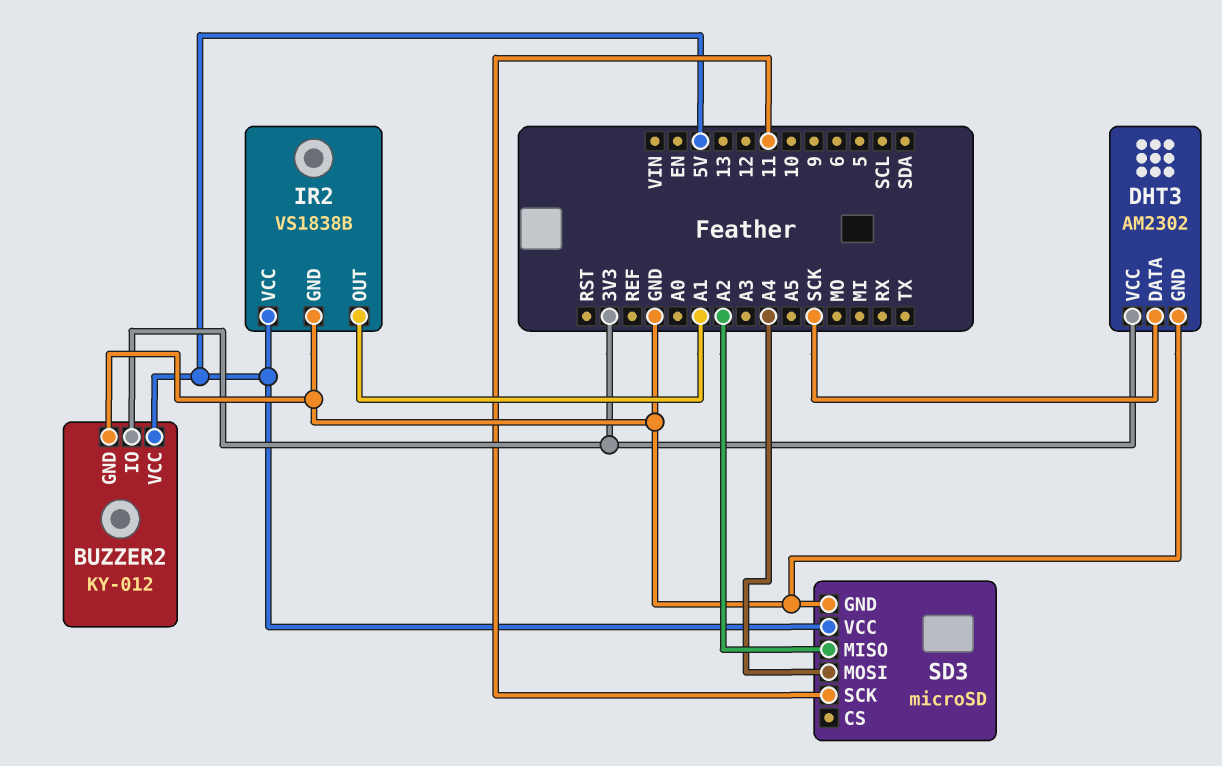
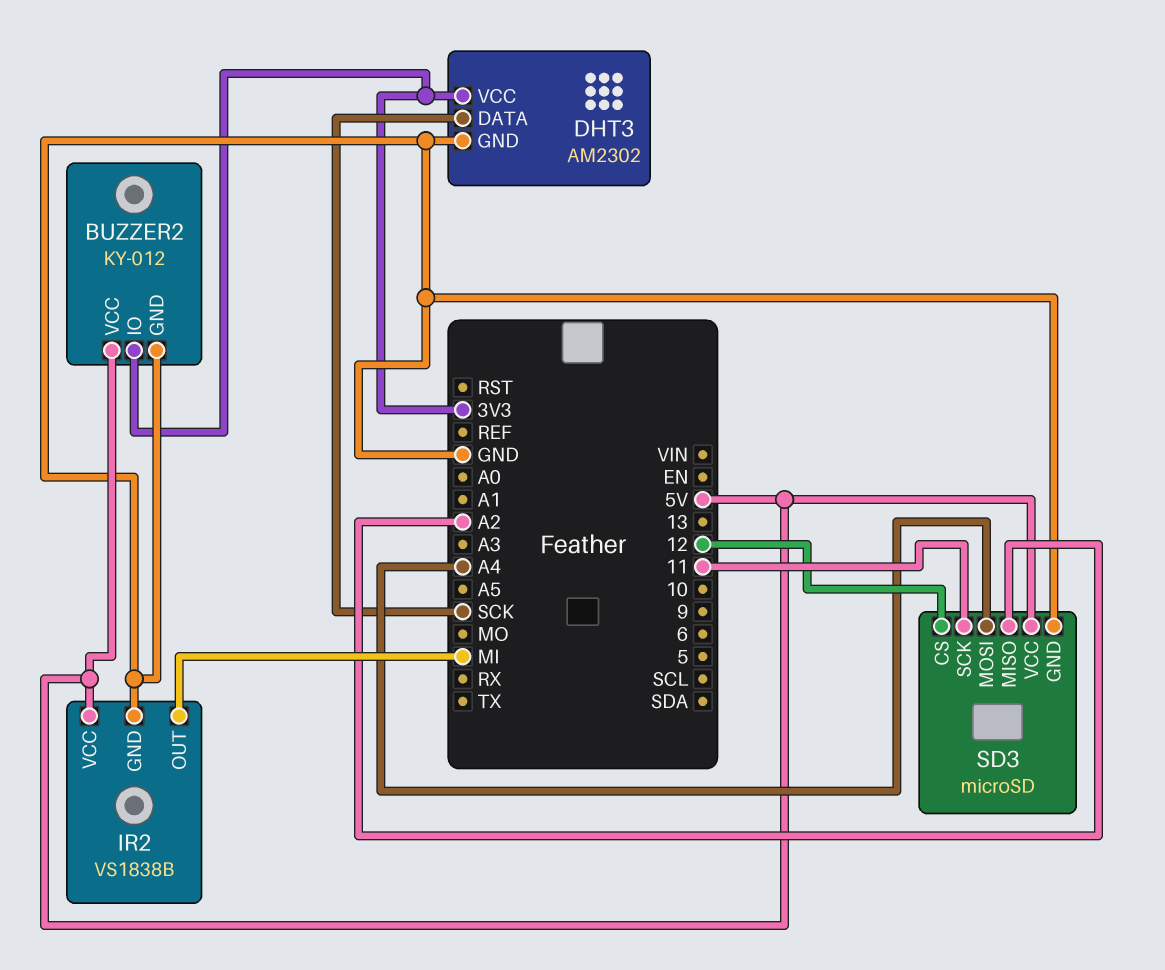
IR2 pin OUT: A1 -> MI
SD3 pin CS: none -> 12

